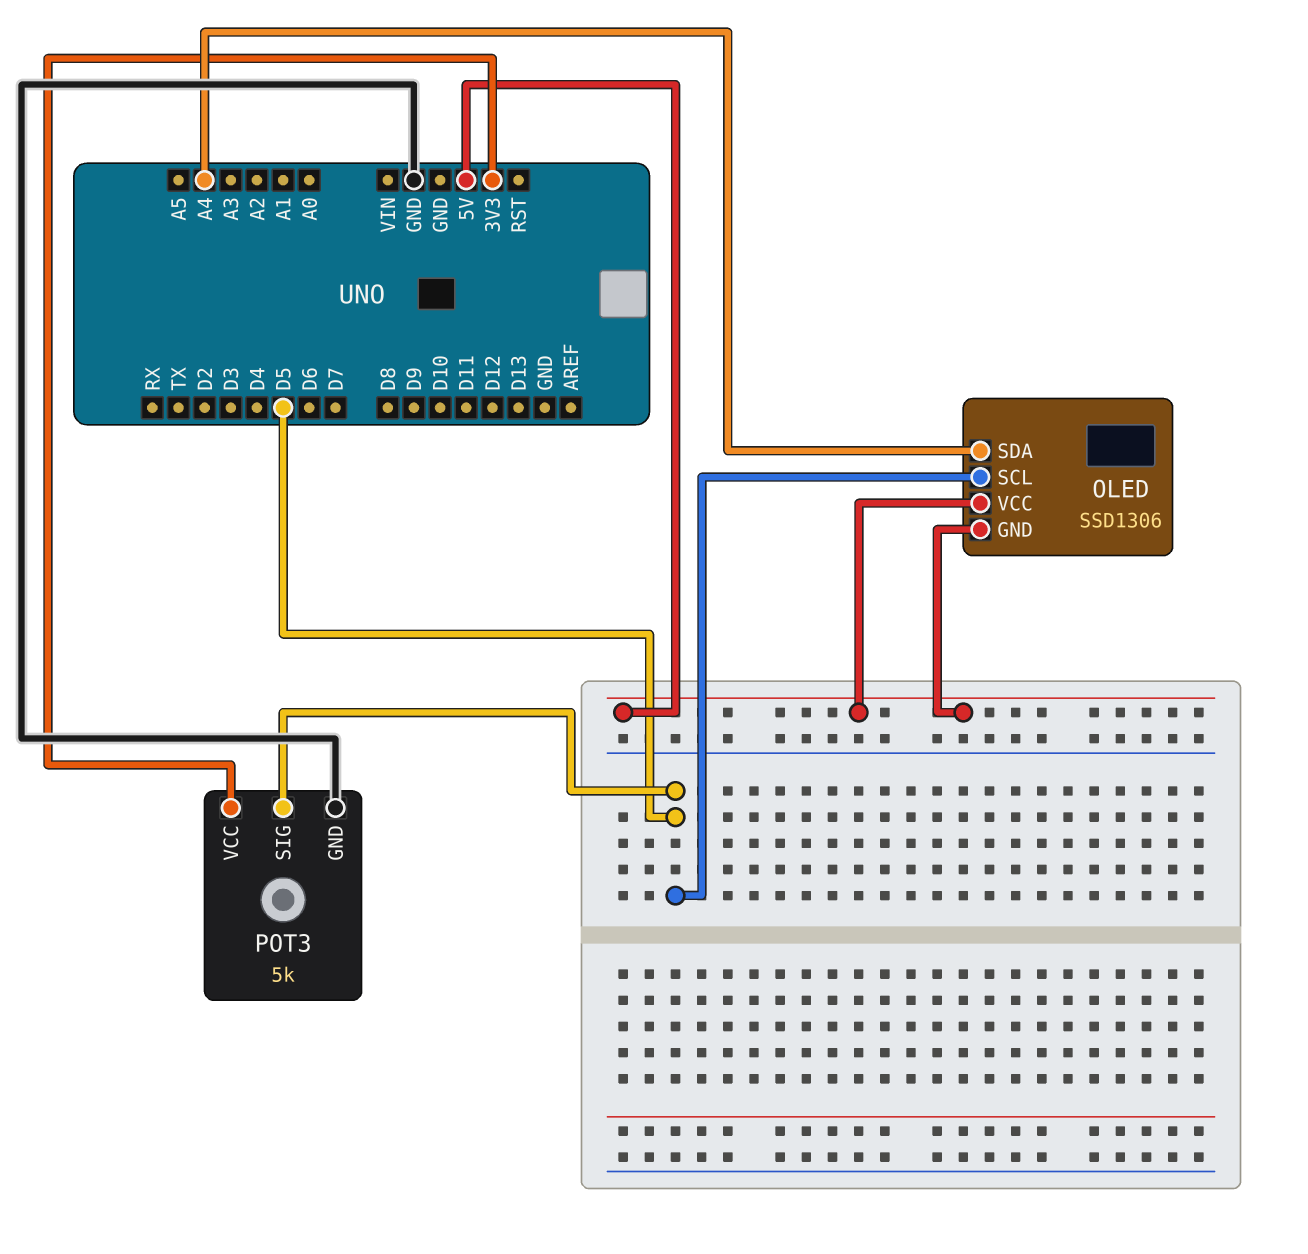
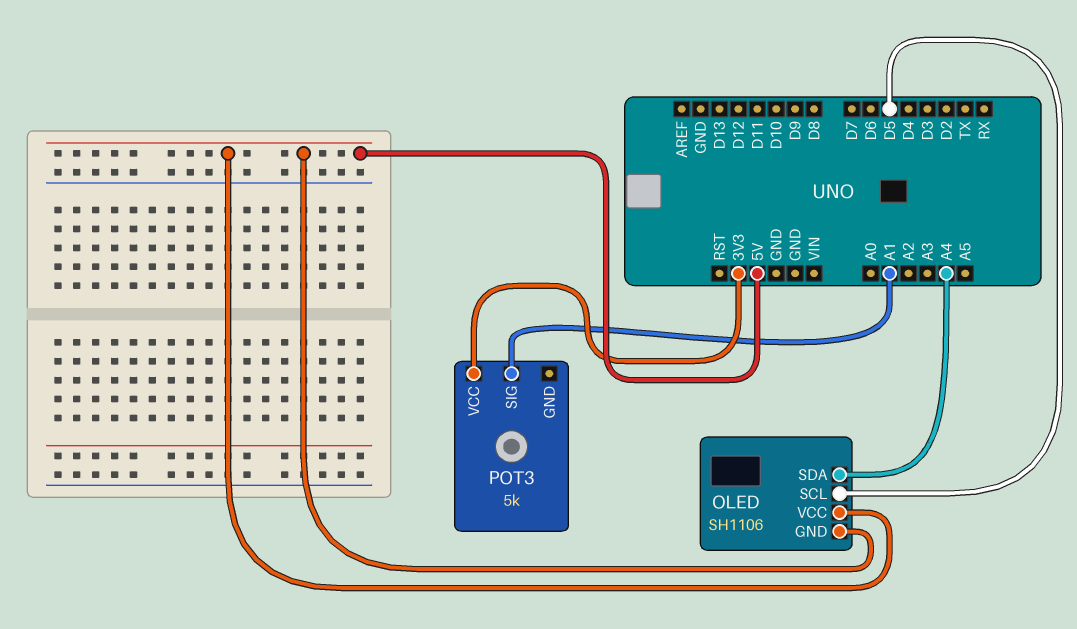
OLED: SSD1306 -> SH1106
POT3 pin GND: GND -> none
POT3 pin SIG: D5 -> A1

